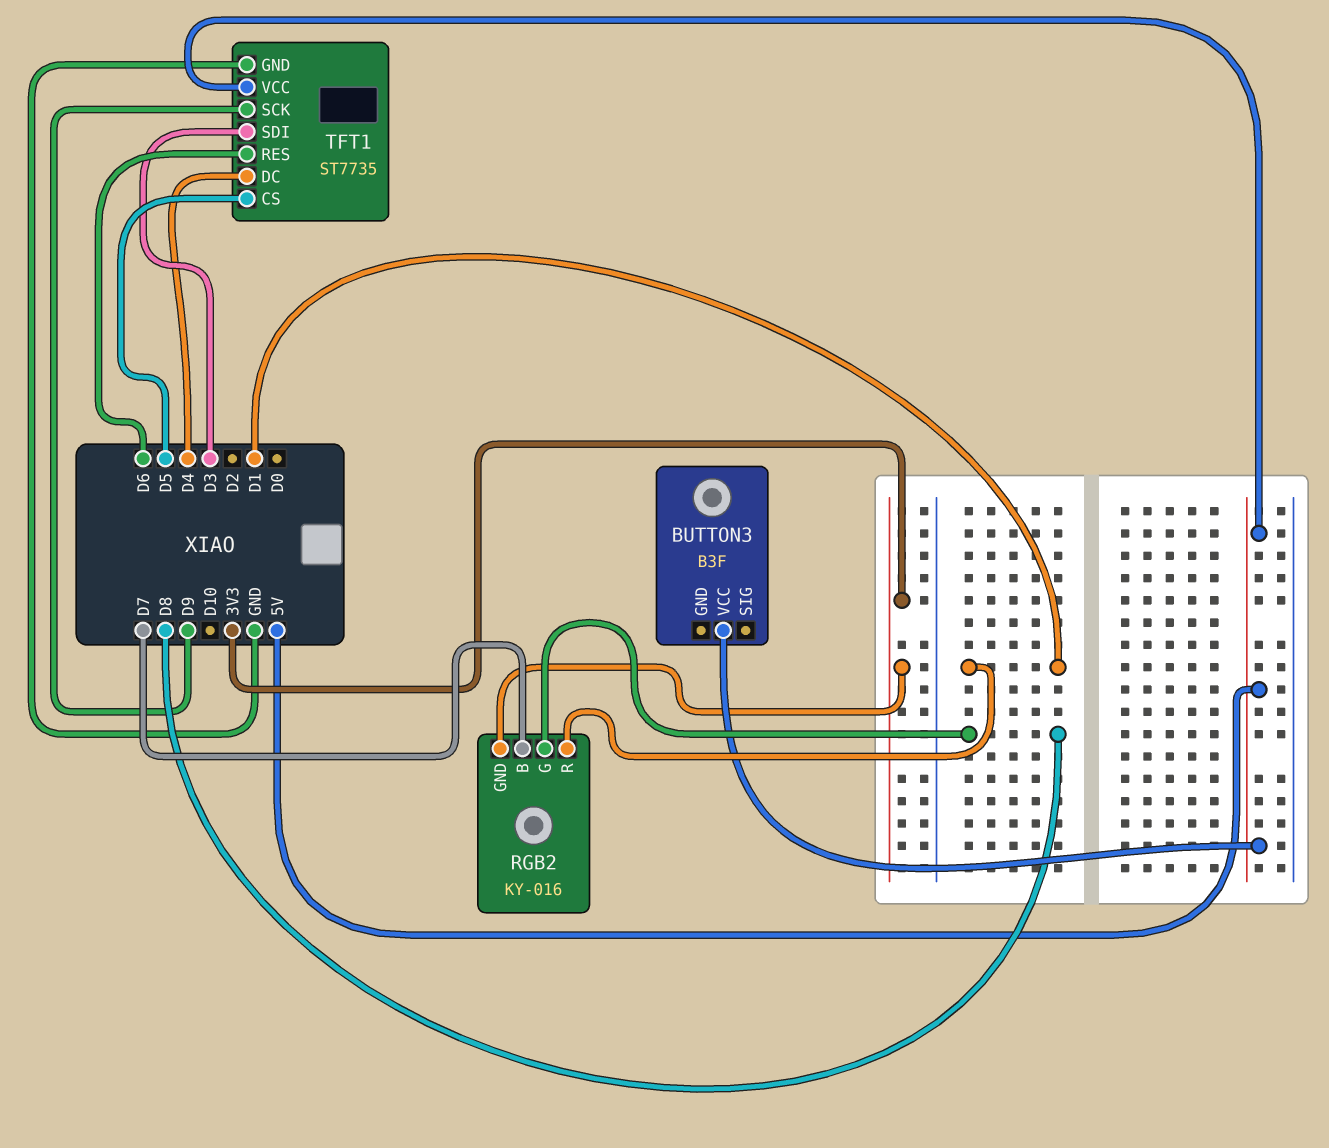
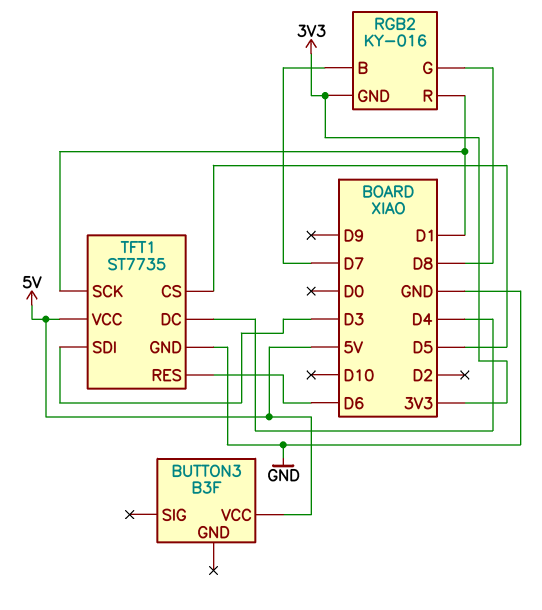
TFT1 pin SCK: D9 -> D1

